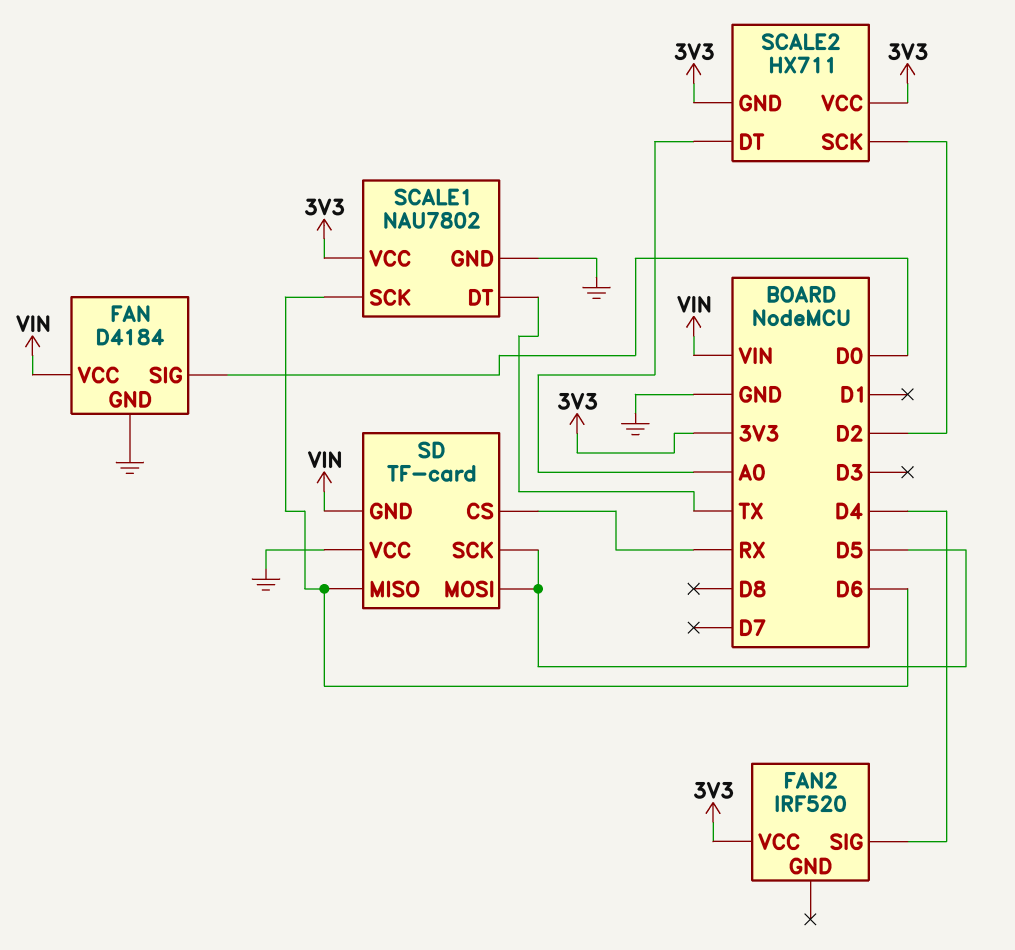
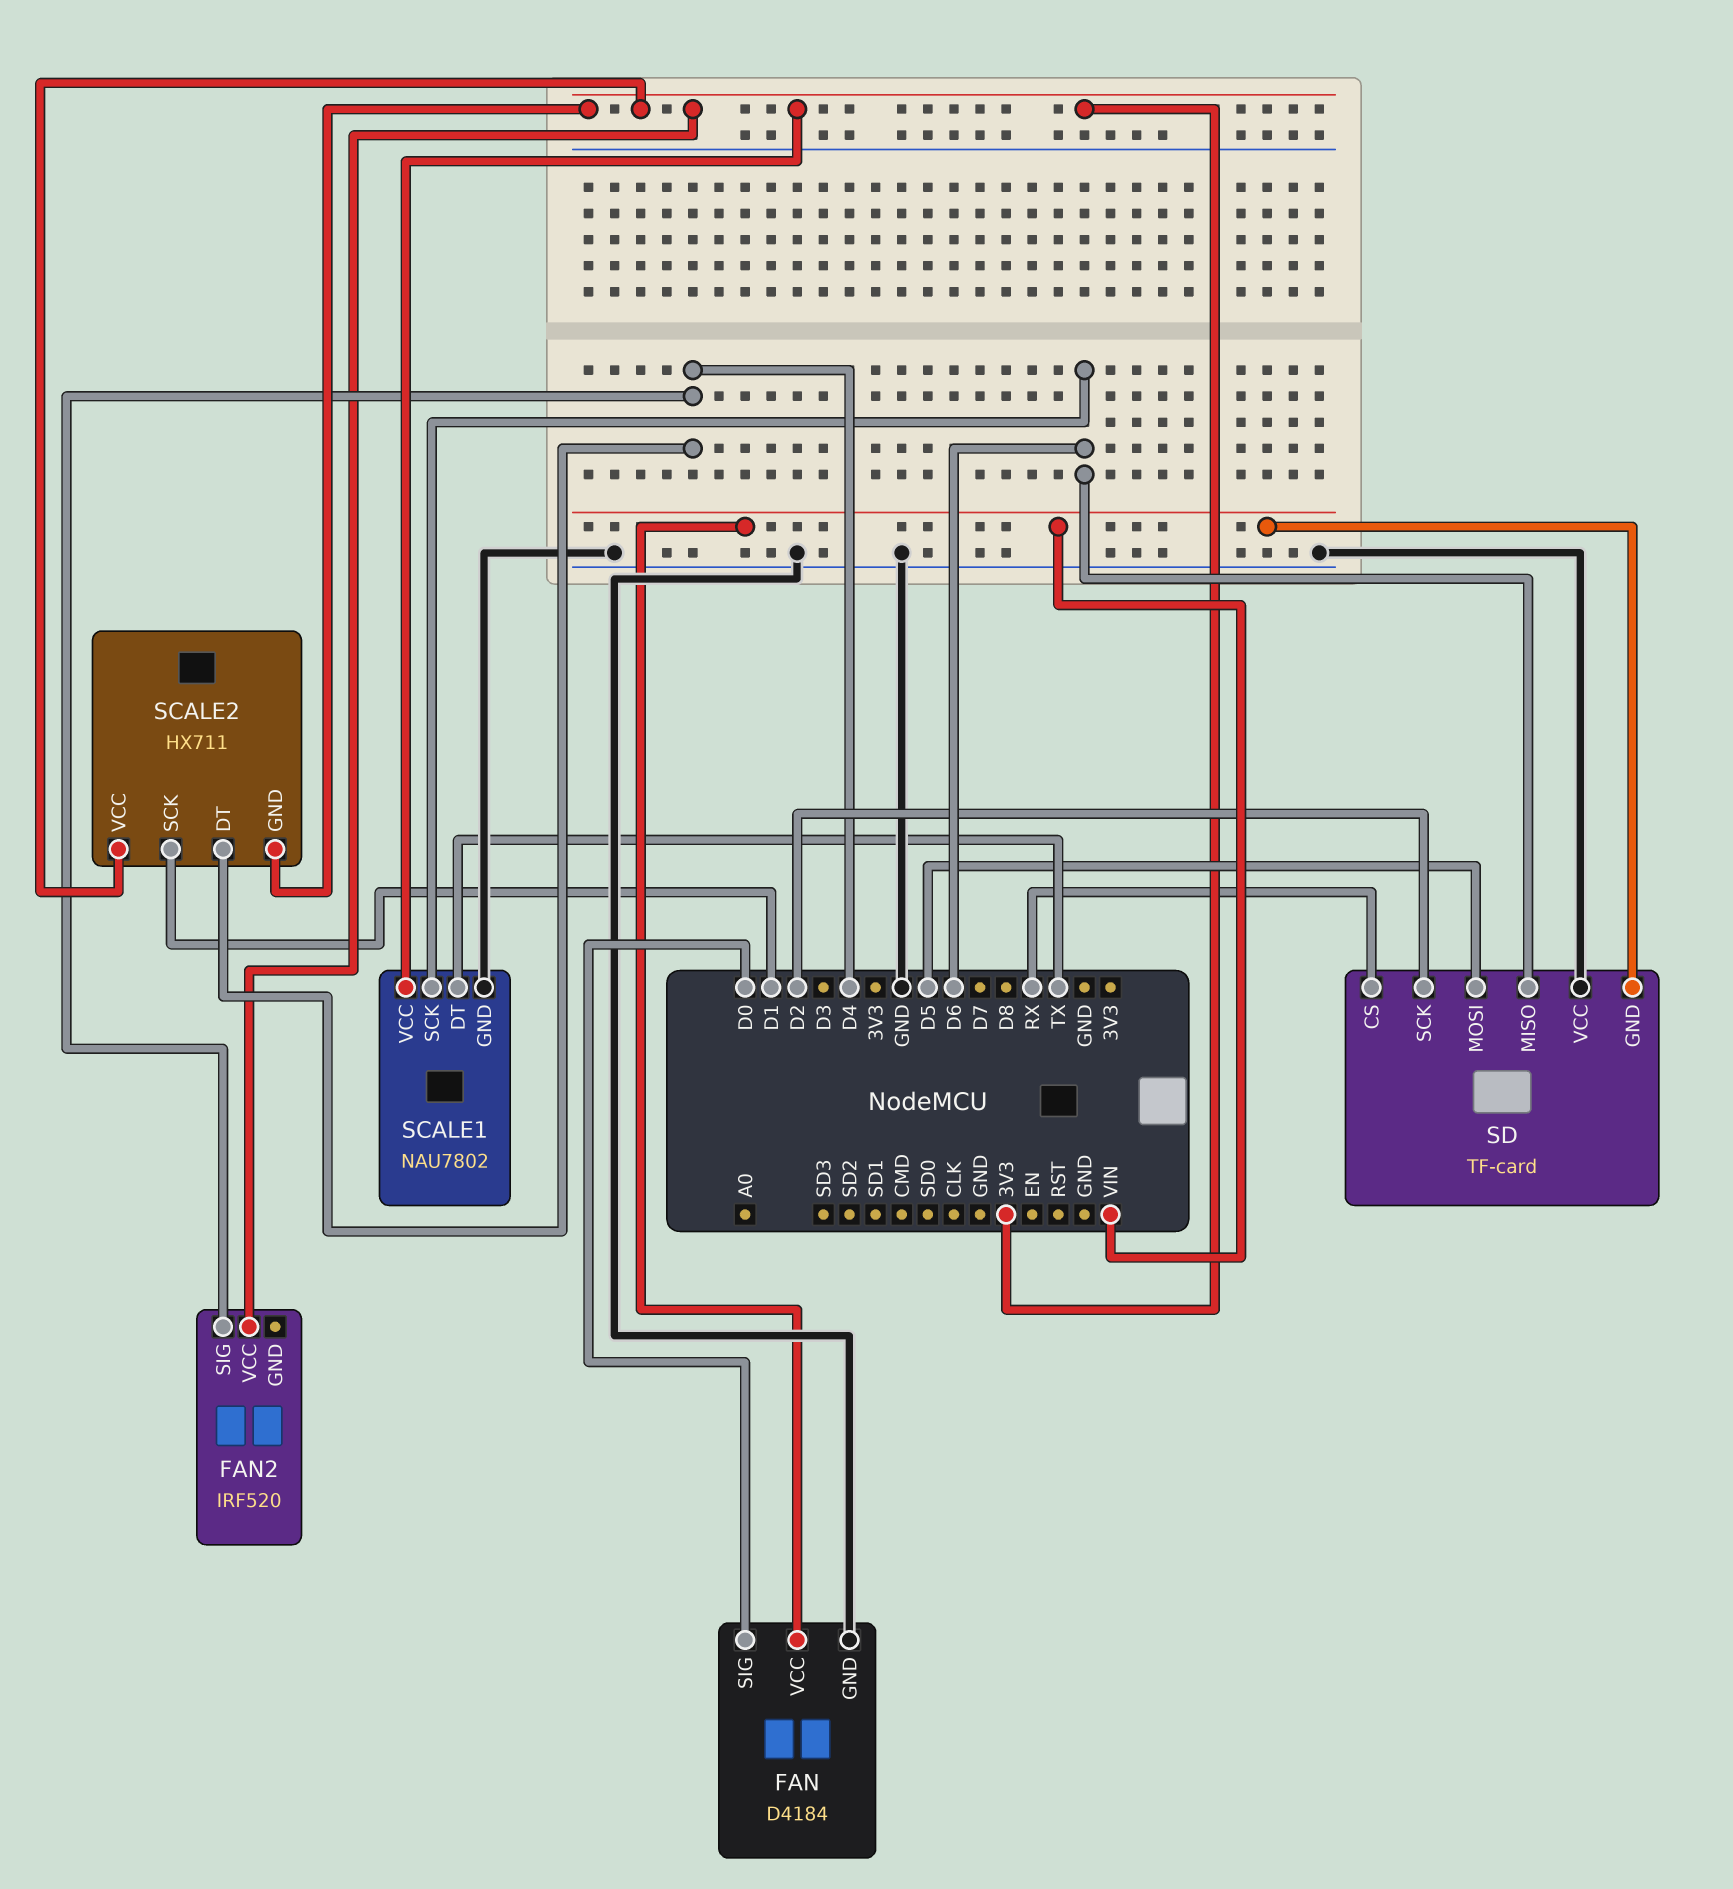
SCALE2 pin DT: A0 -> D4
SCALE2 pin SCK: D2 -> D1
SD pin SCK: D5 -> D2

